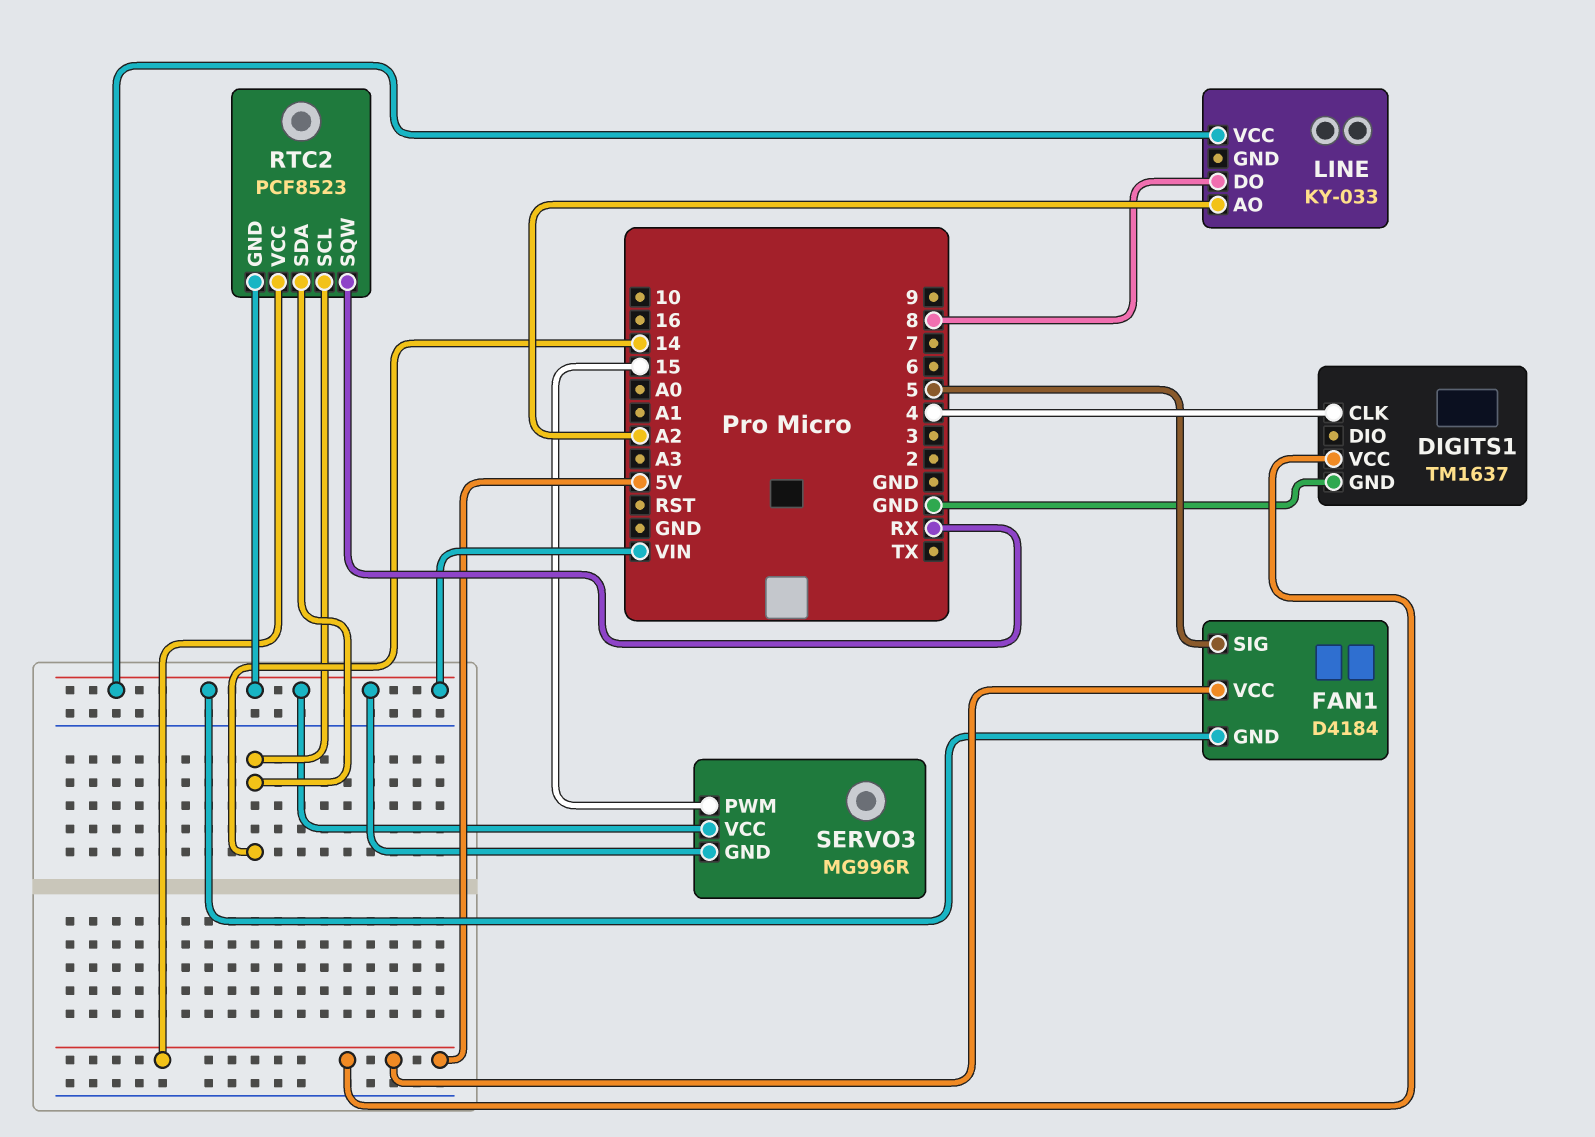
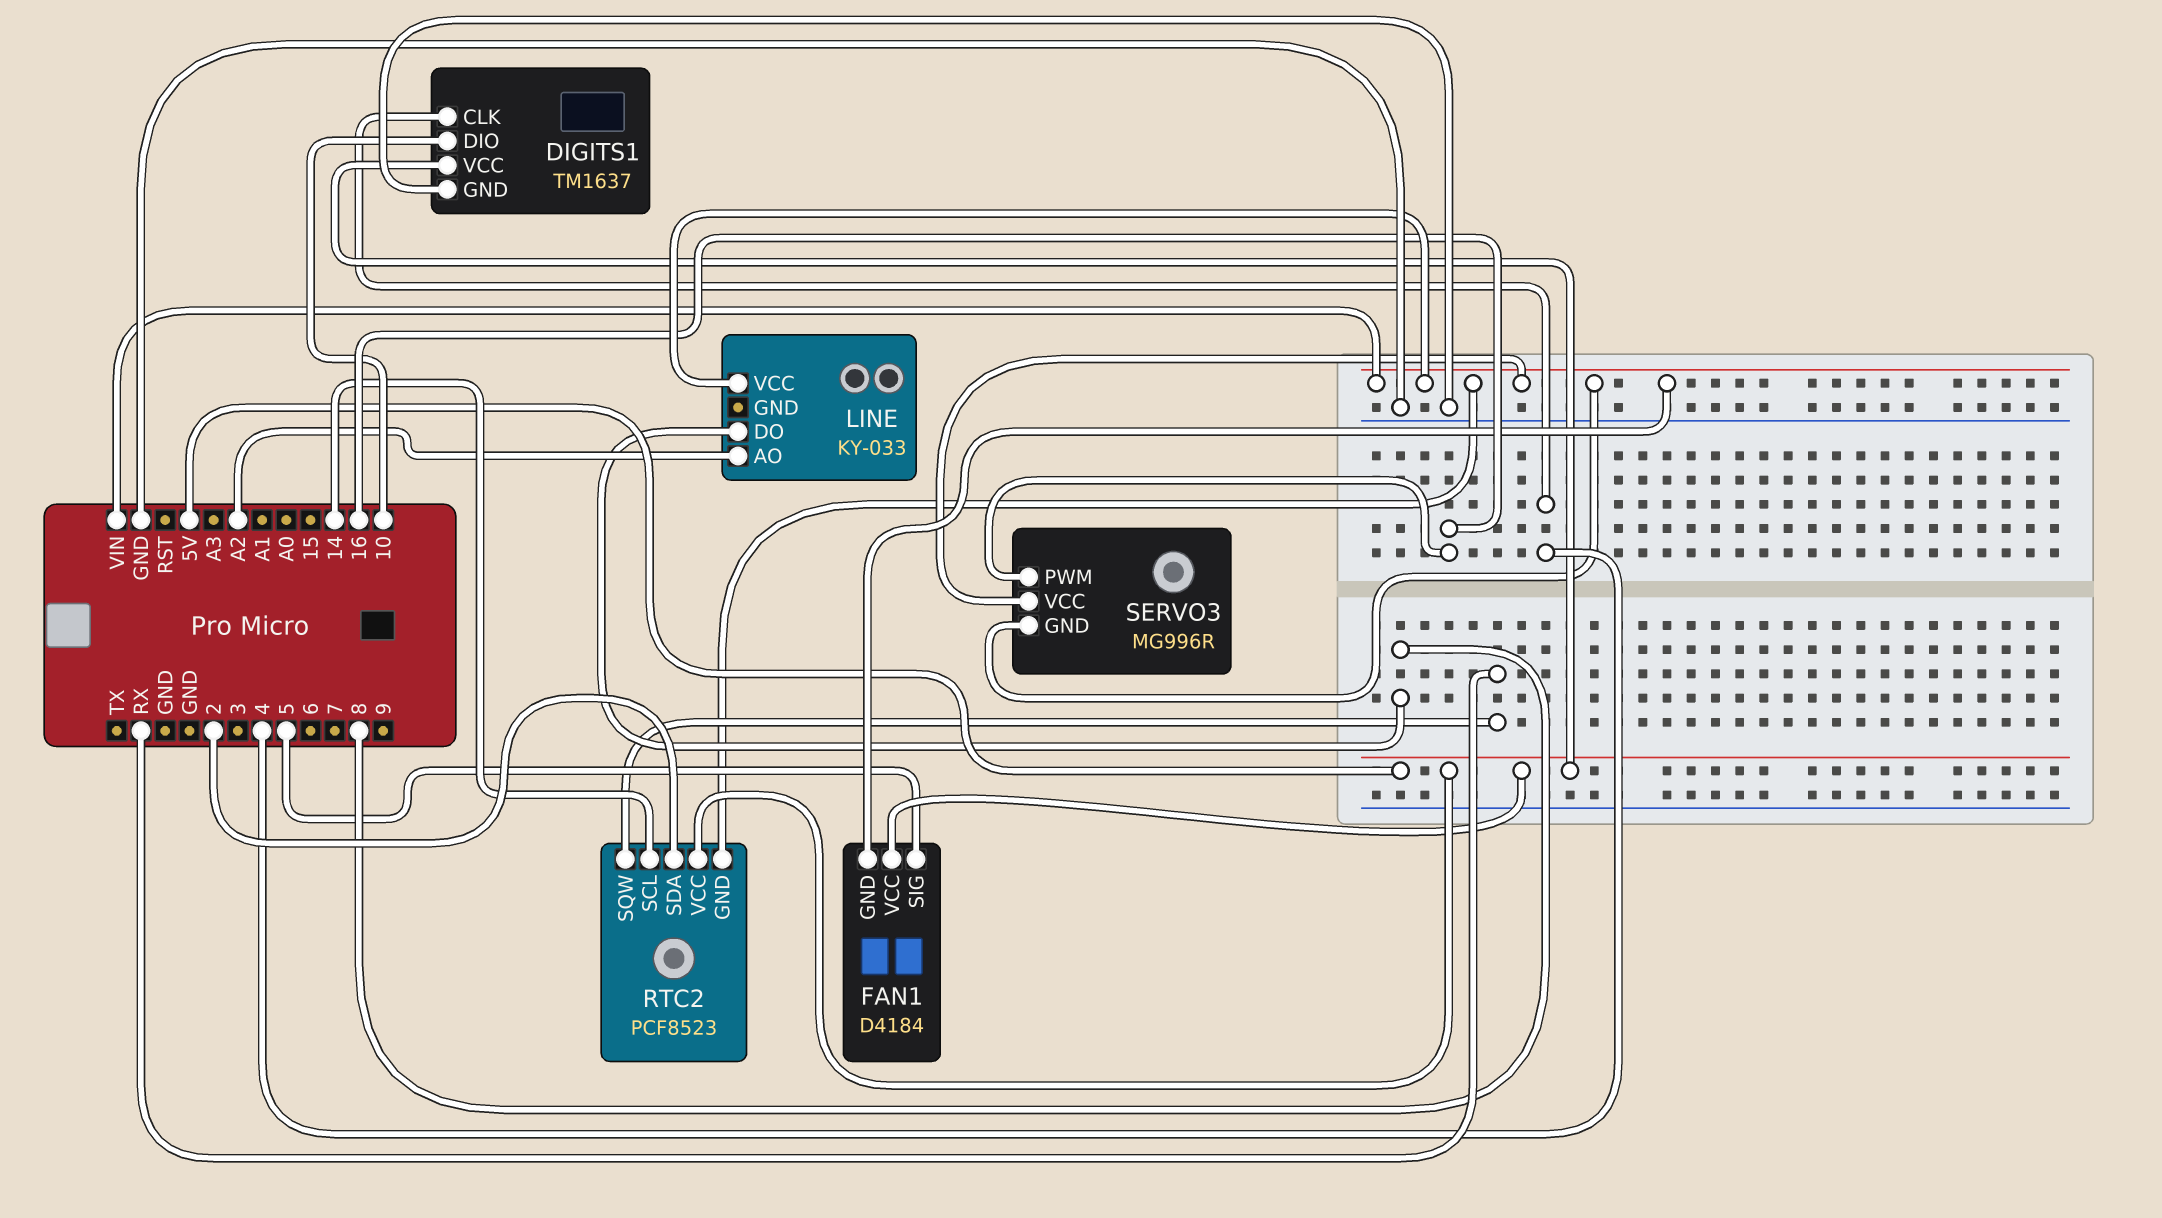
DIGITS1 pin DIO: none -> 10
RTC2 pin SDA: 14 -> 2
SERVO3 pin PWM: 15 -> 16

